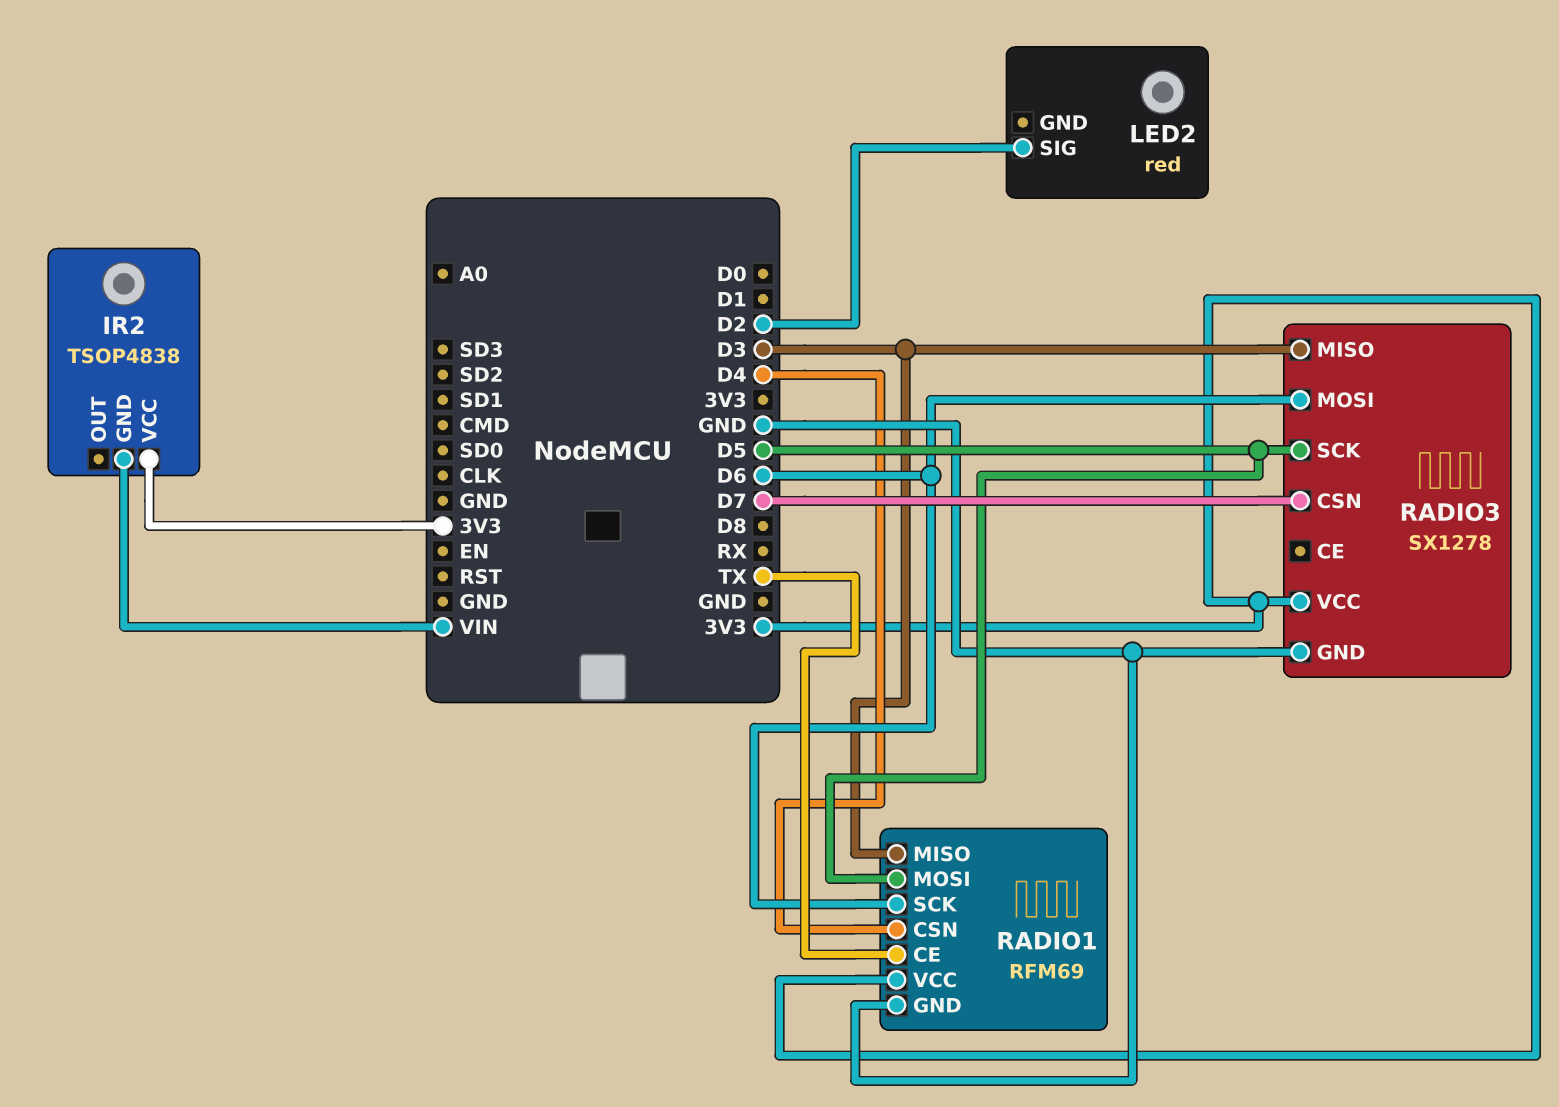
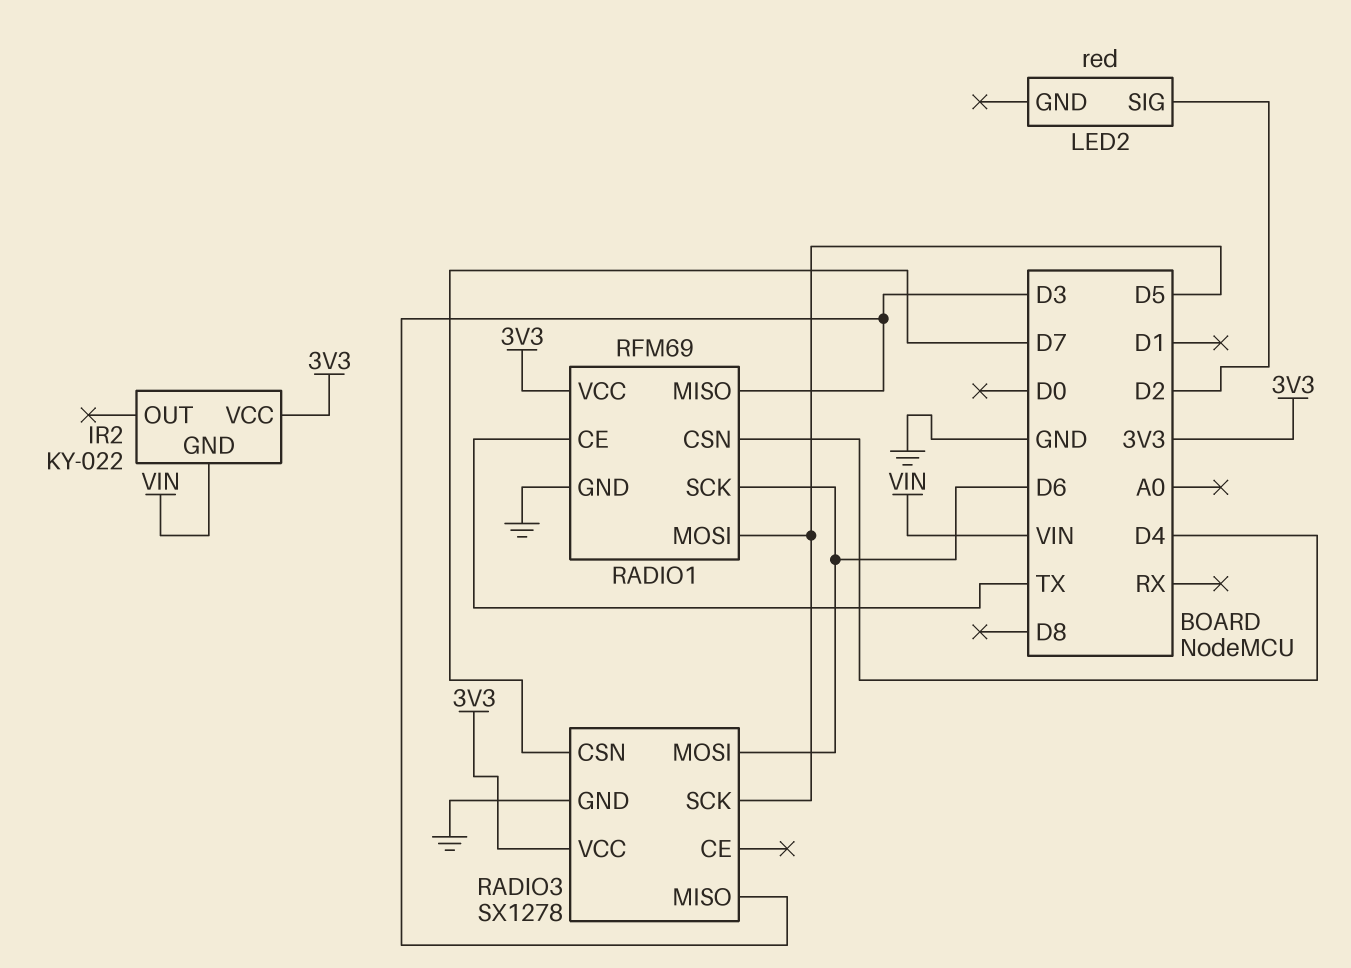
IR2: TSOP4838 -> KY-022

